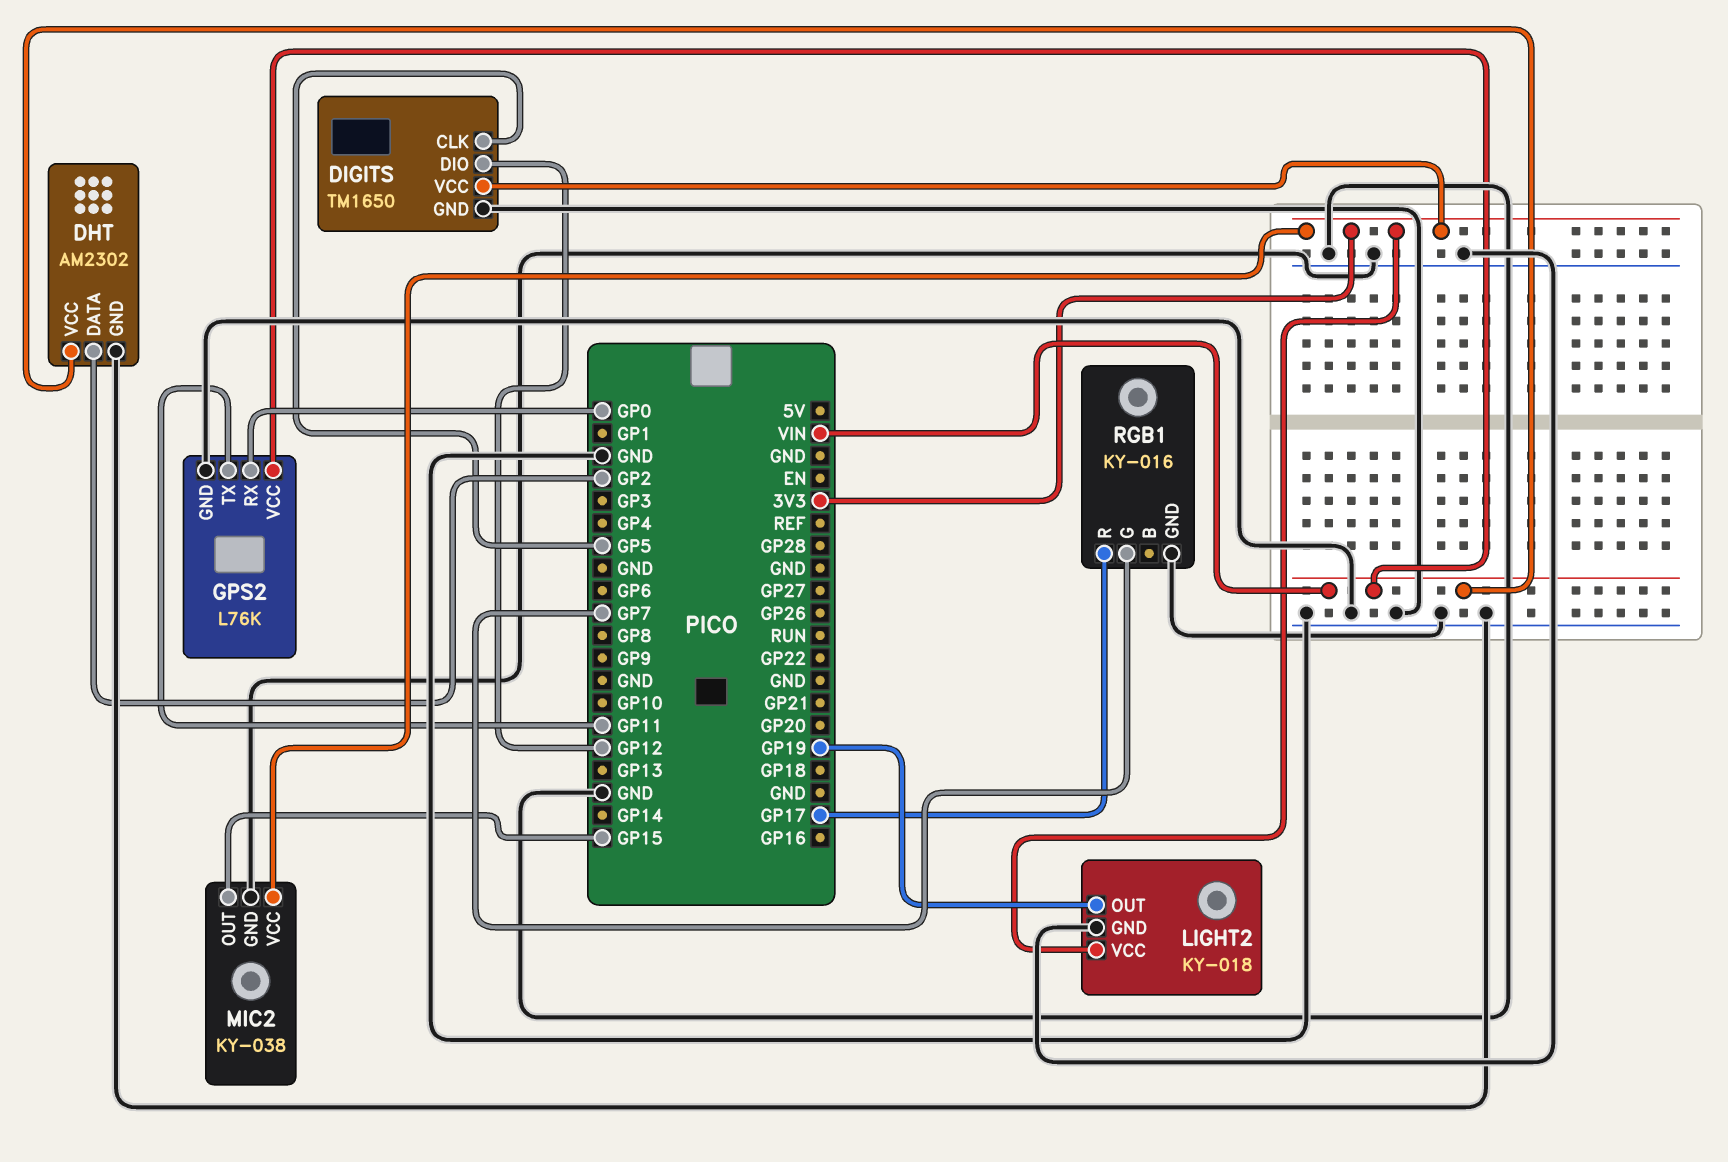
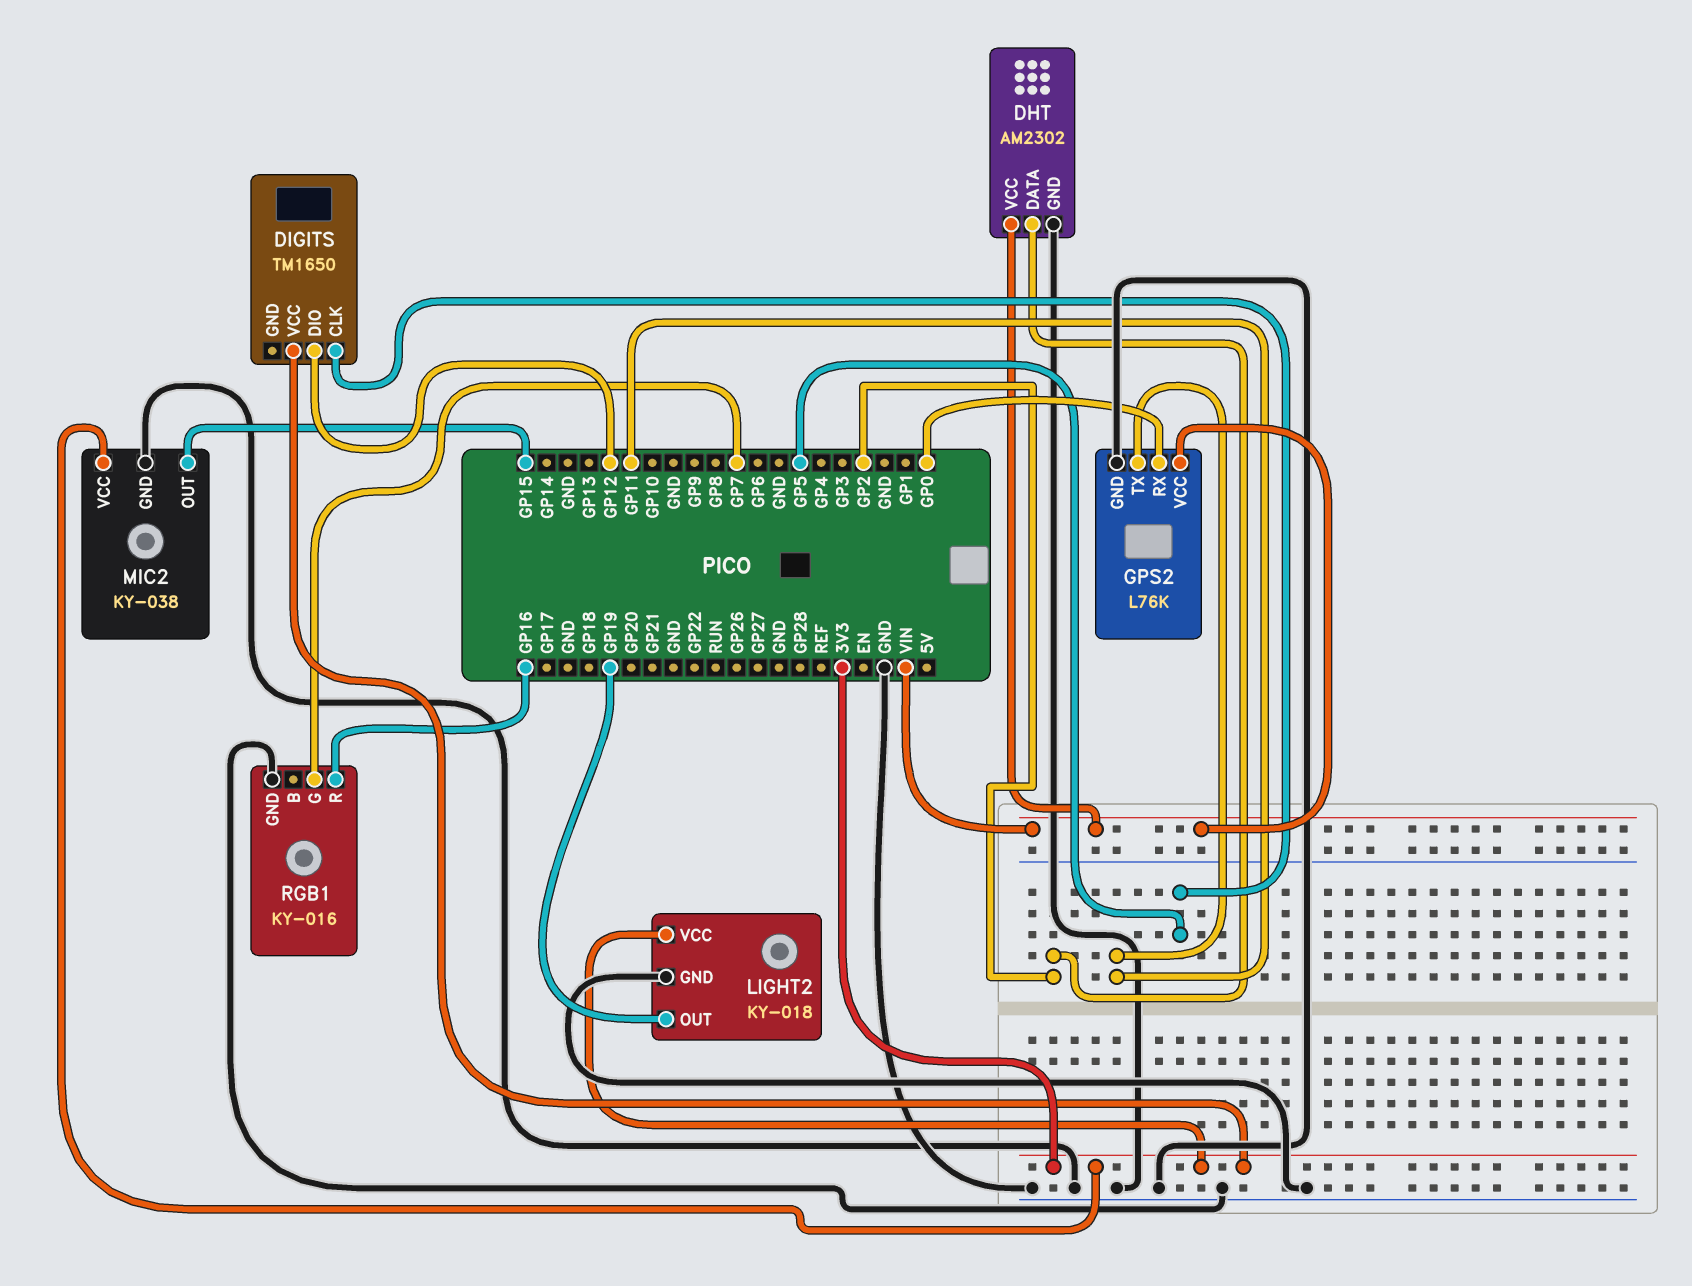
DIGITS pin GND: GND -> none
RGB1 pin R: GP17 -> GP16

